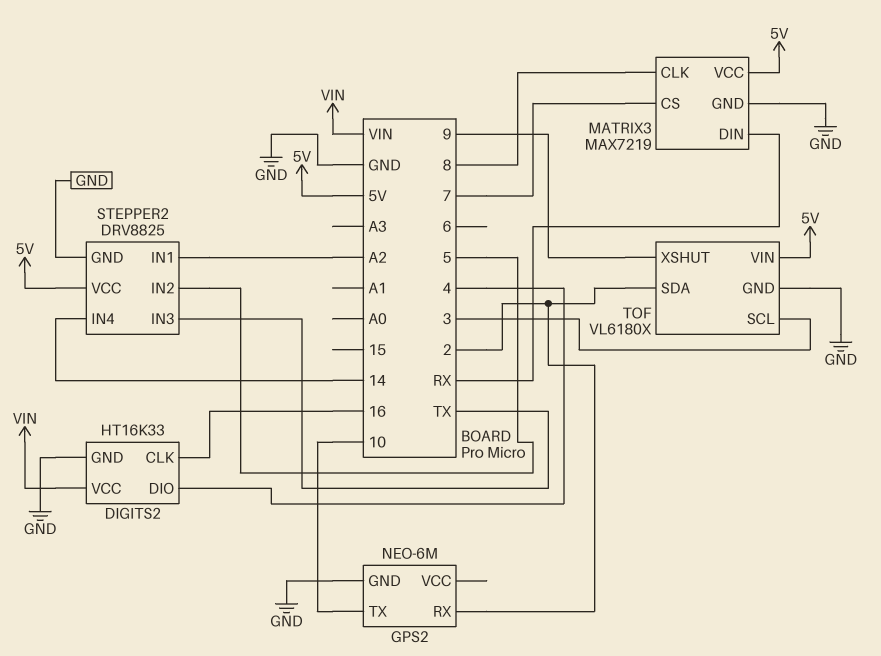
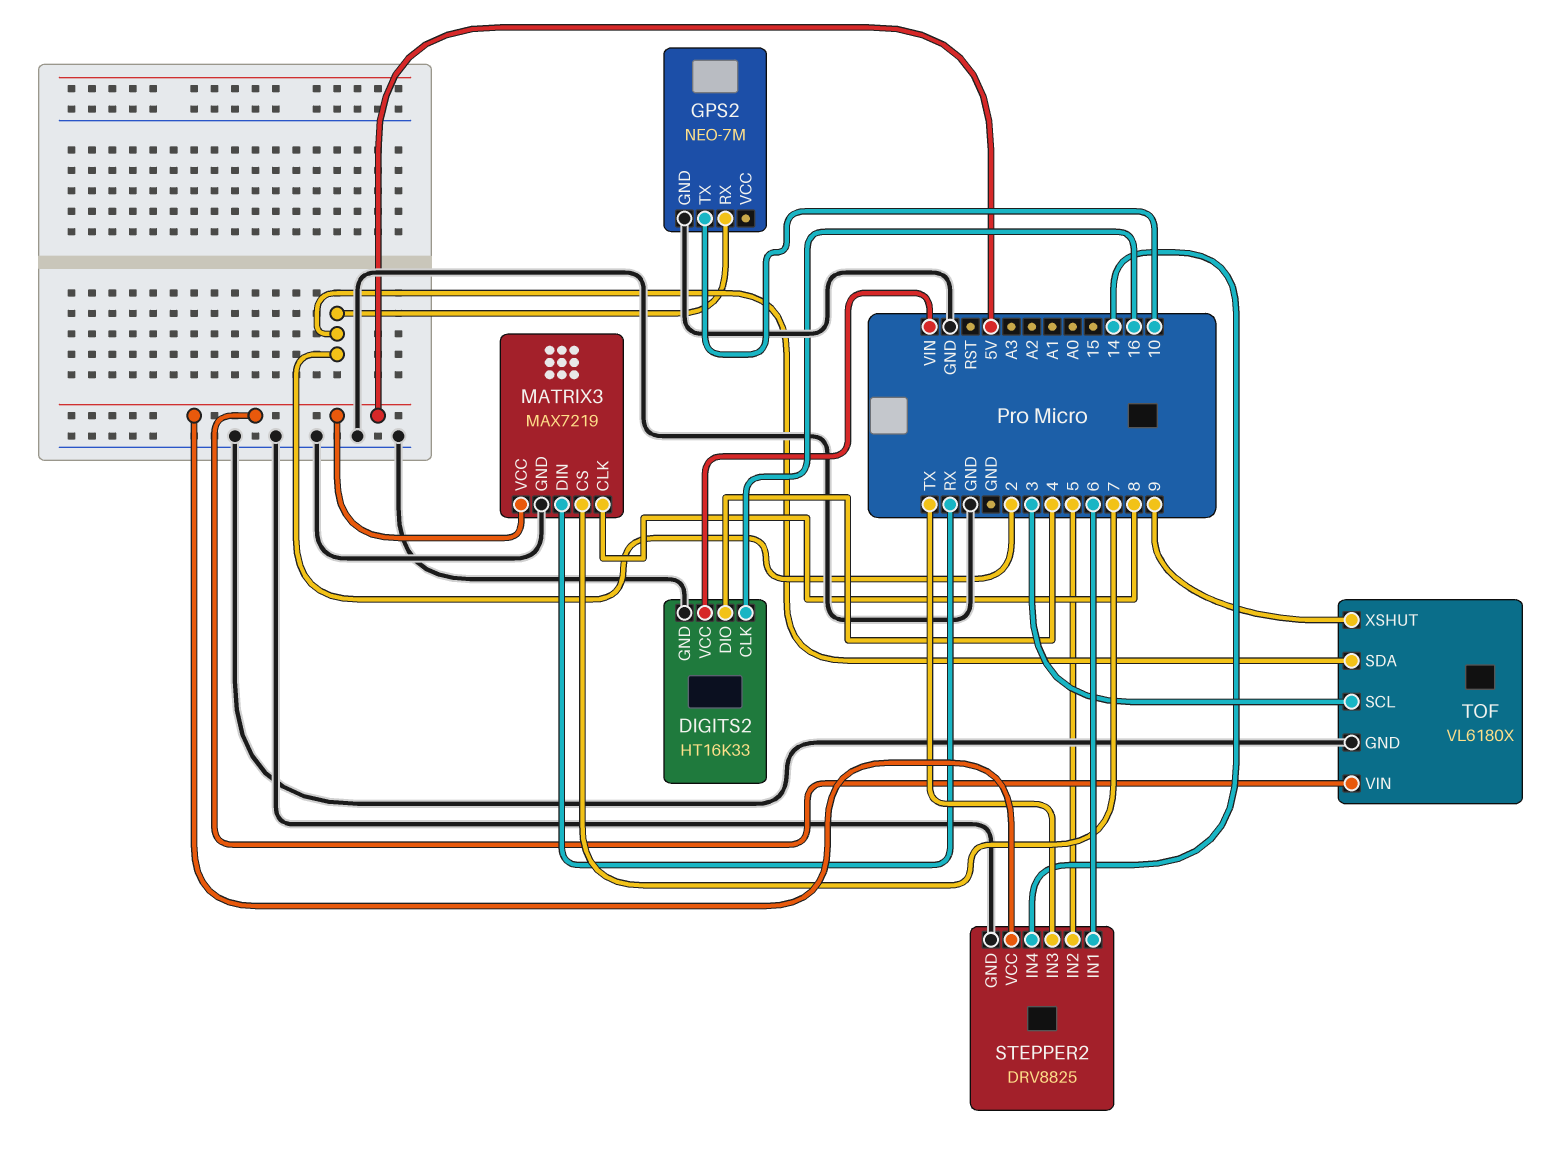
GPS2: NEO-6M -> NEO-7M
STEPPER2 pin IN1: A2 -> 6

